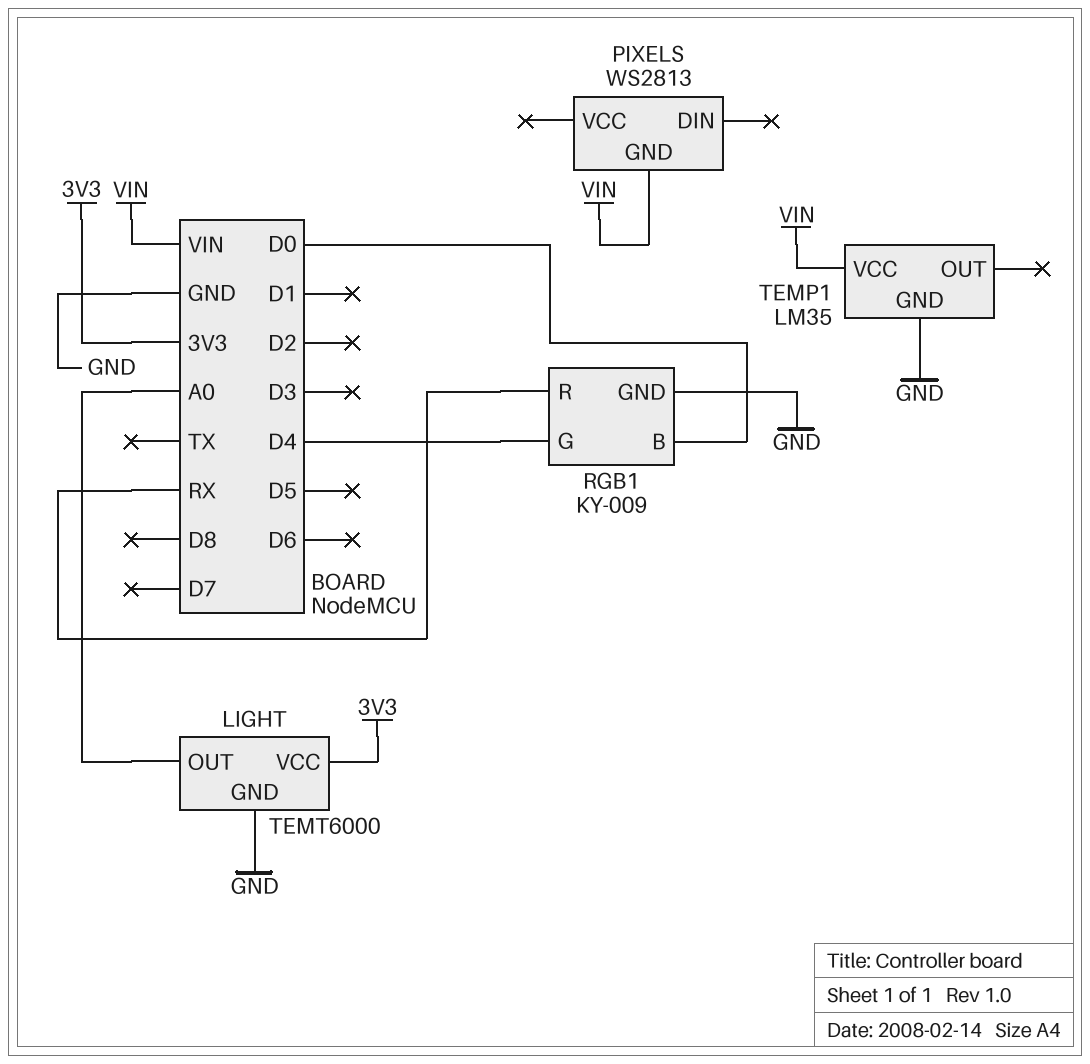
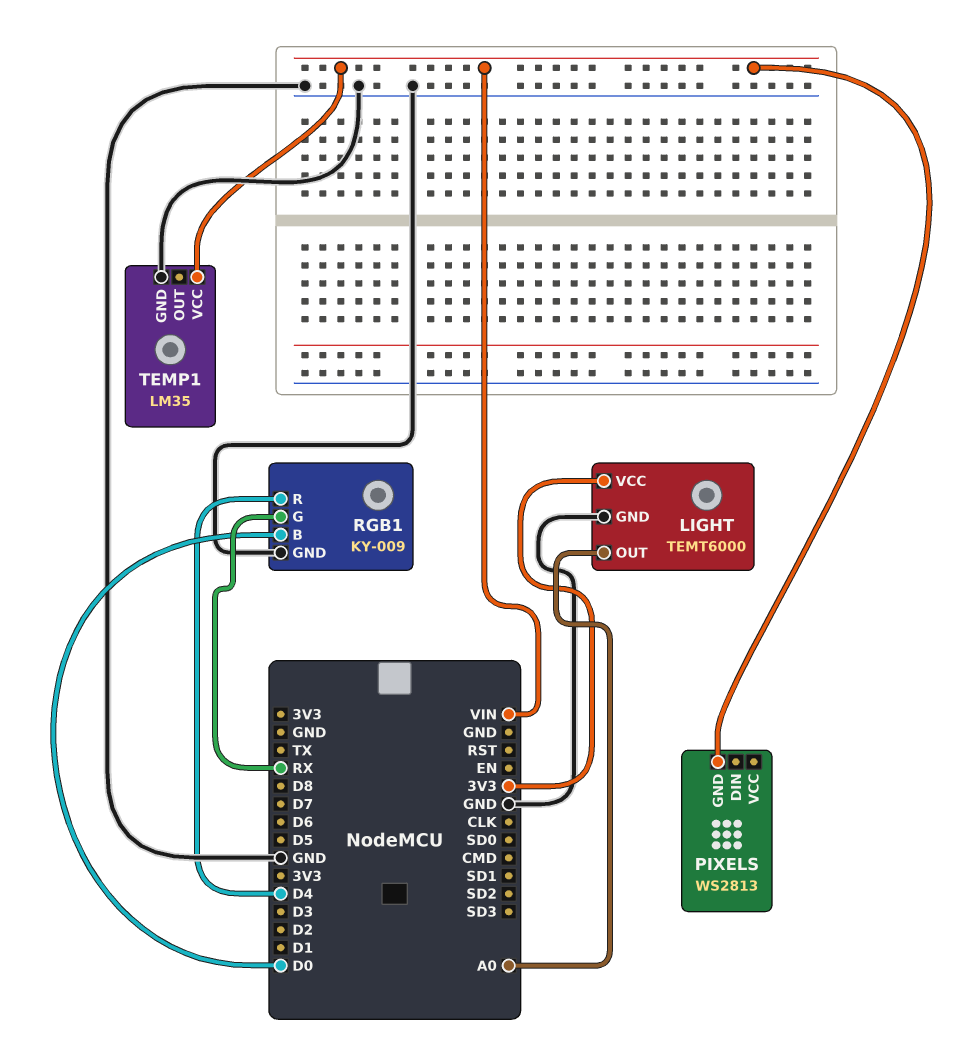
RGB1 pin G: D4 -> RX
RGB1 pin R: RX -> D4

